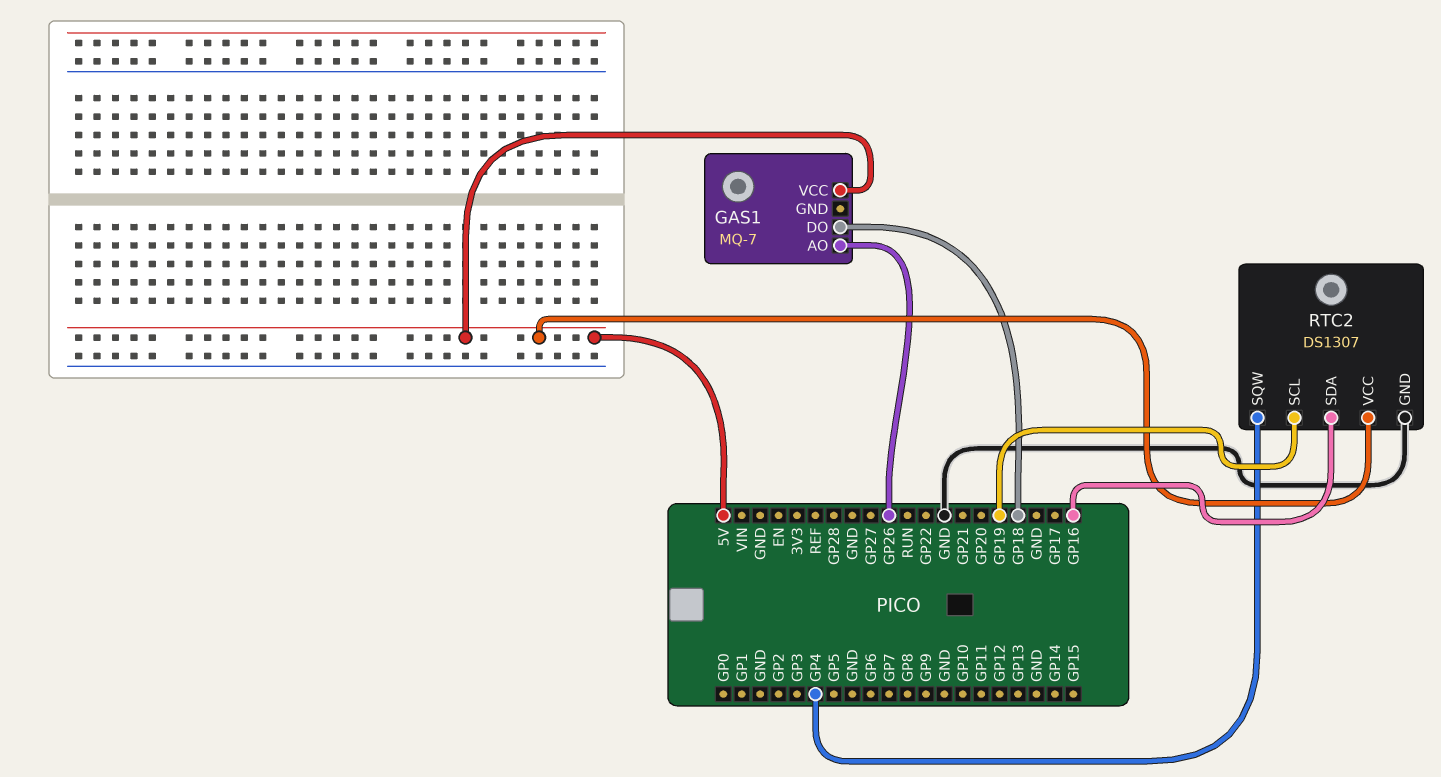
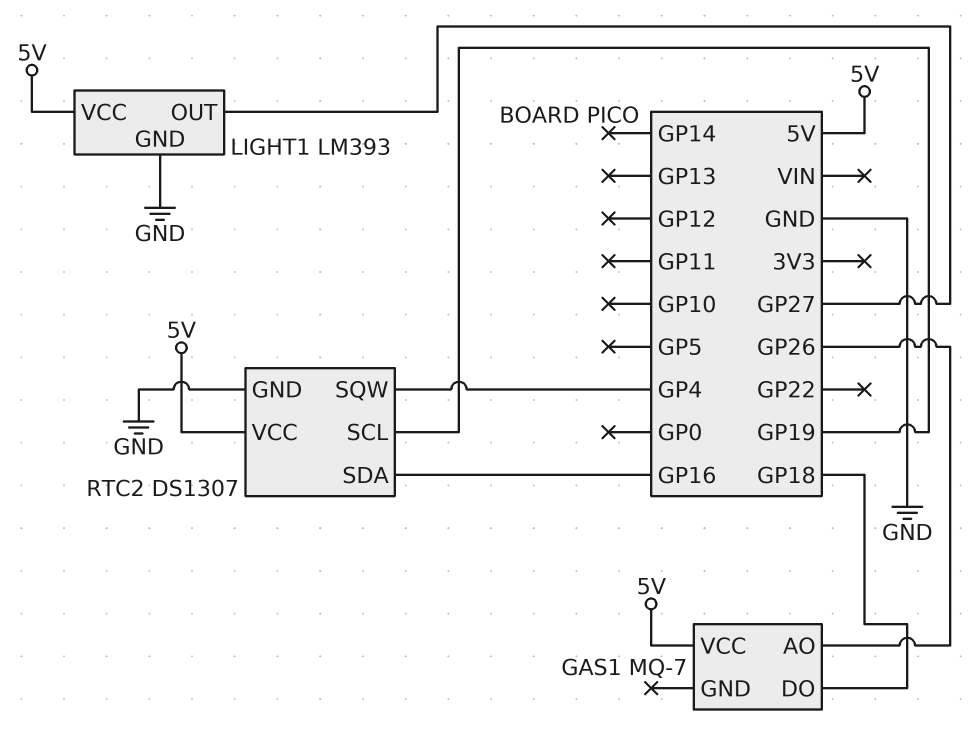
LIGHT1: none -> LM393
LIGHT1 pin GND: none -> GND
LIGHT1 pin OUT: none -> GP27
LIGHT1 pin VCC: none -> 5V

